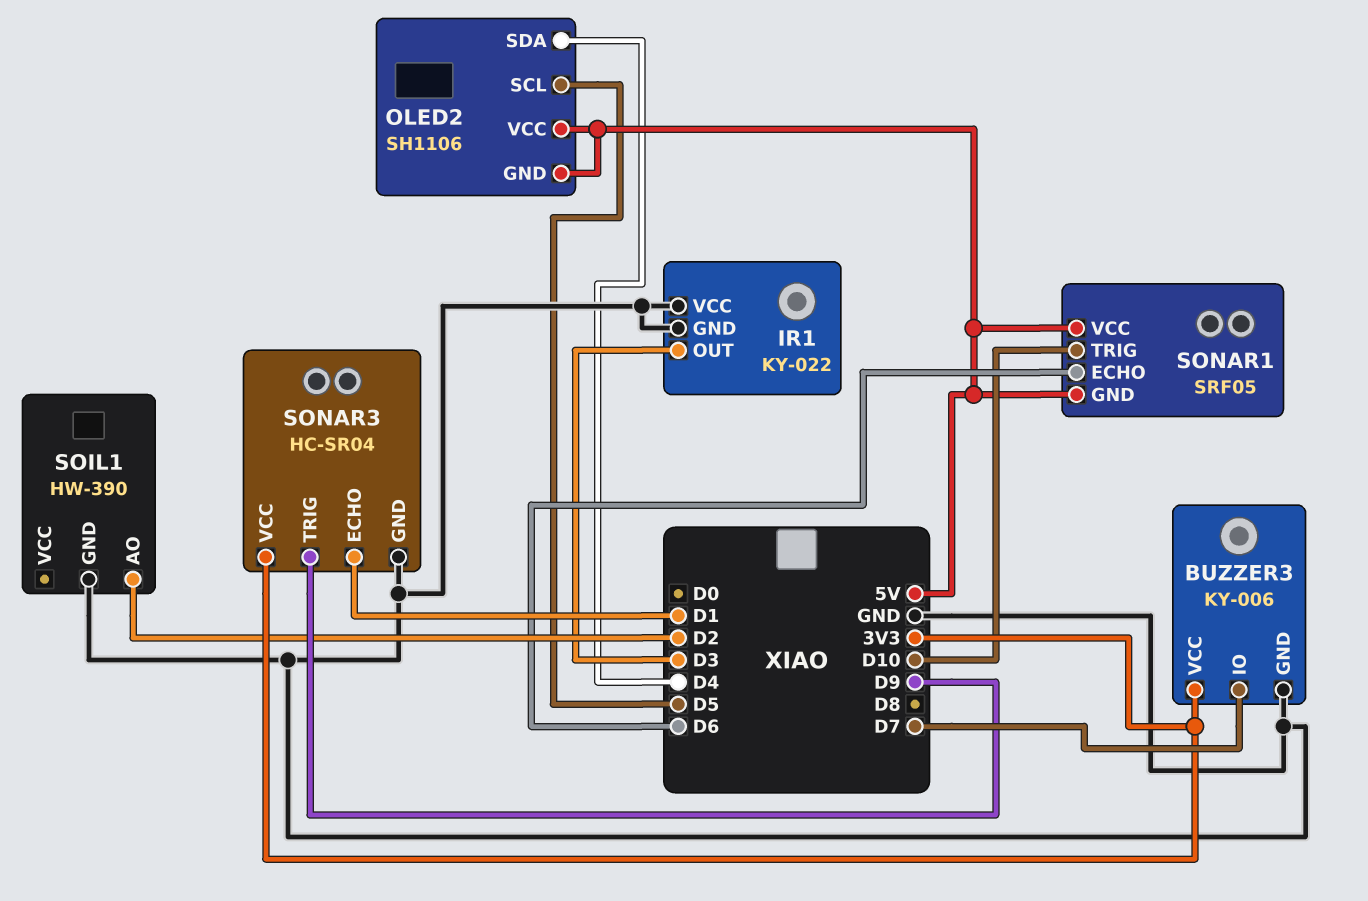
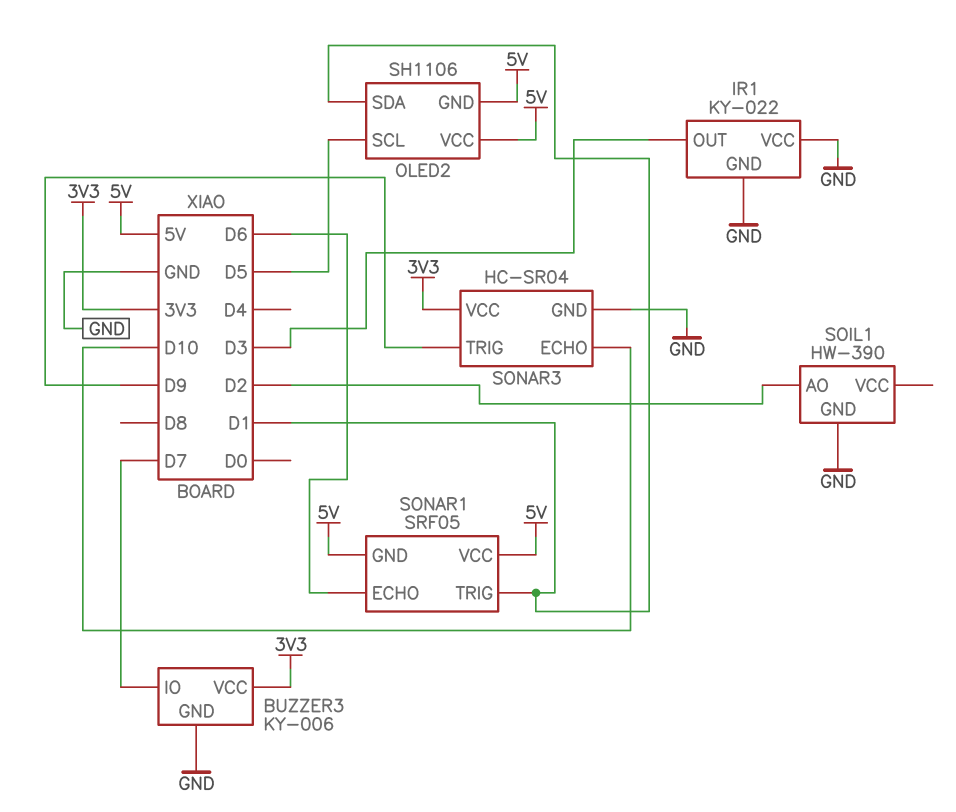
OLED2 pin SDA: D4 -> D1
SONAR1 pin TRIG: D10 -> D1
SONAR3 pin ECHO: D1 -> D10

